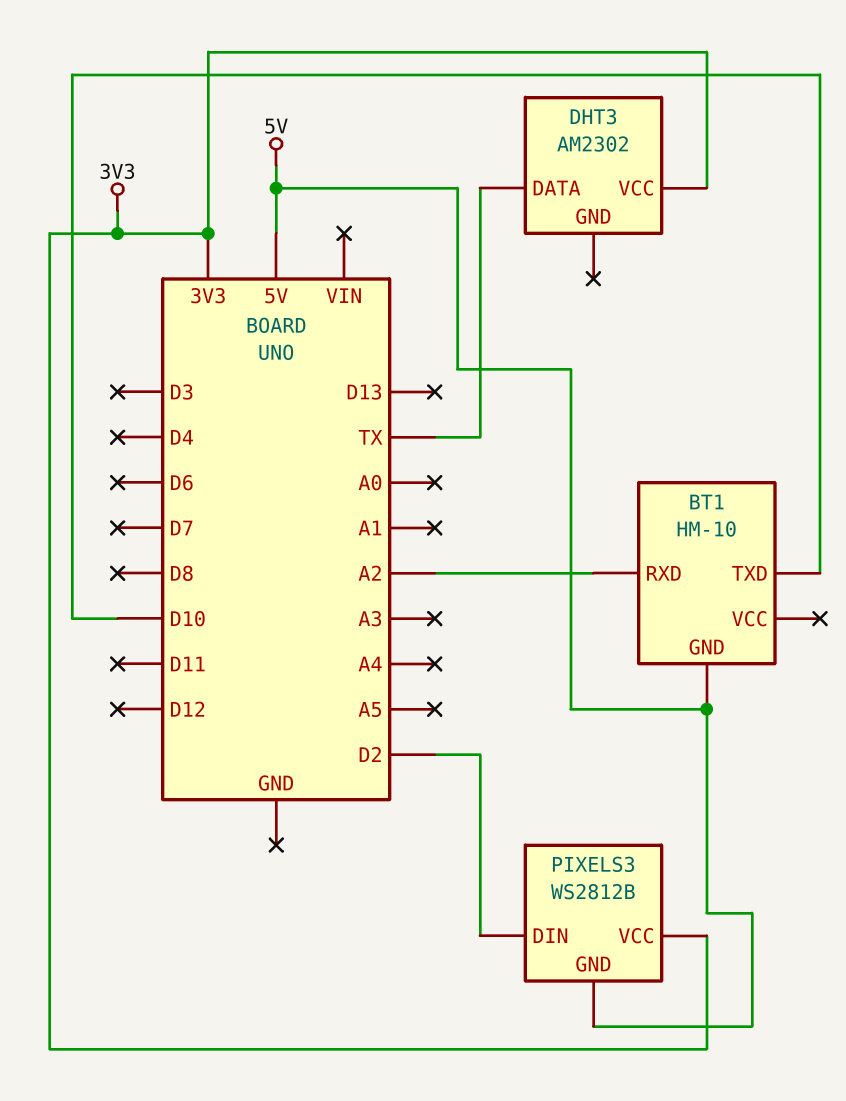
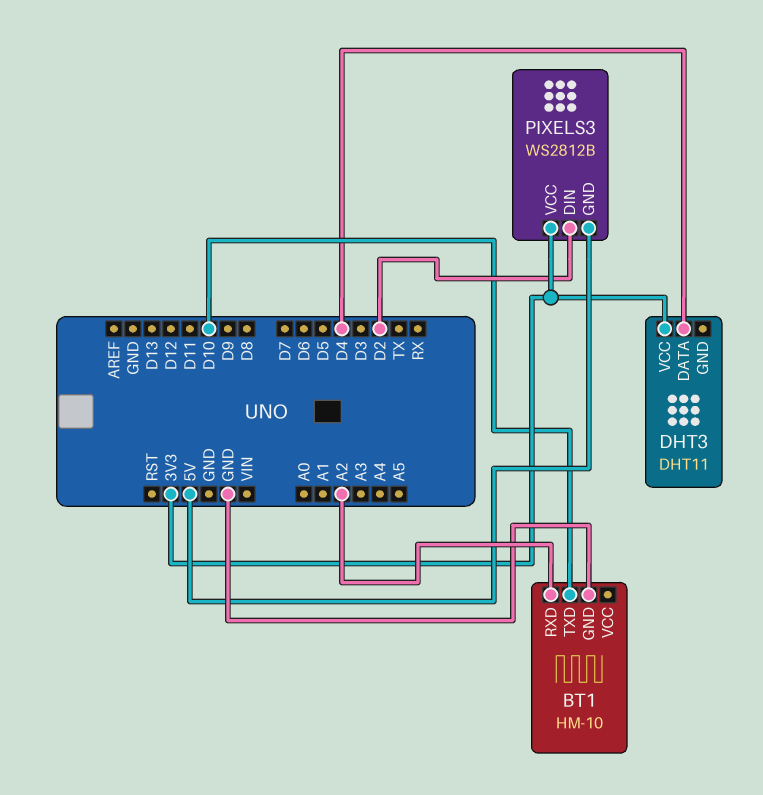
BT1 pin GND: 5V -> GND
DHT3: AM2302 -> DHT11
DHT3 pin DATA: TX -> D4

